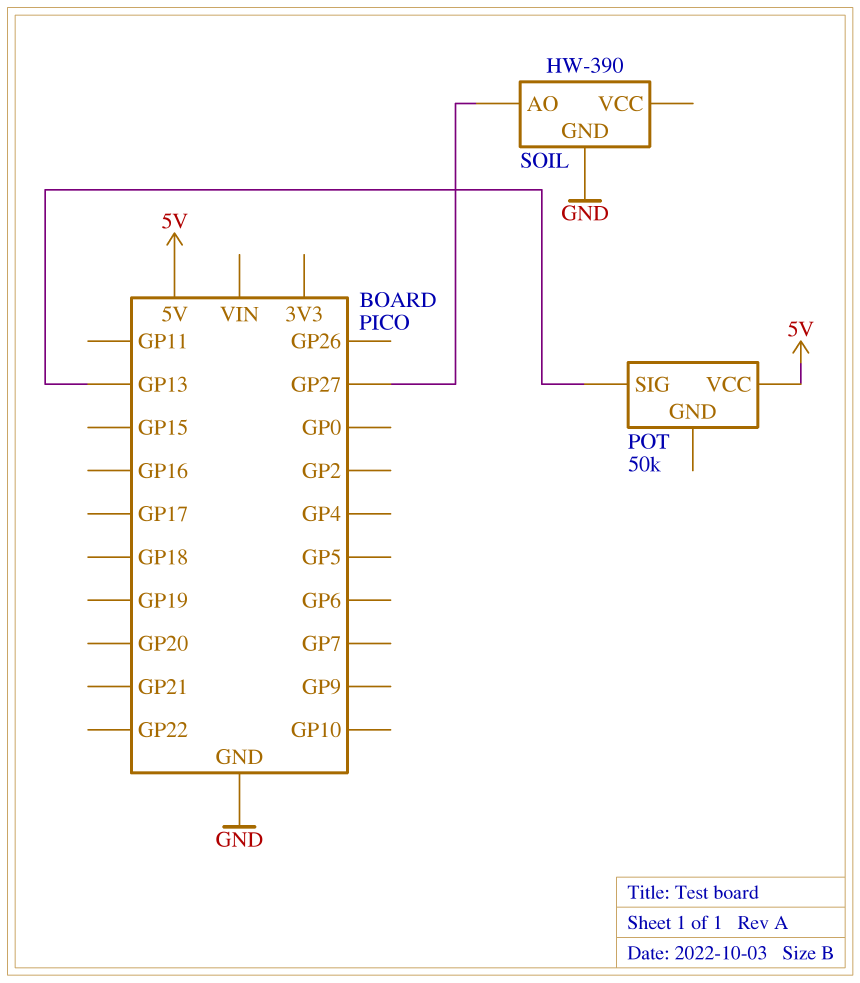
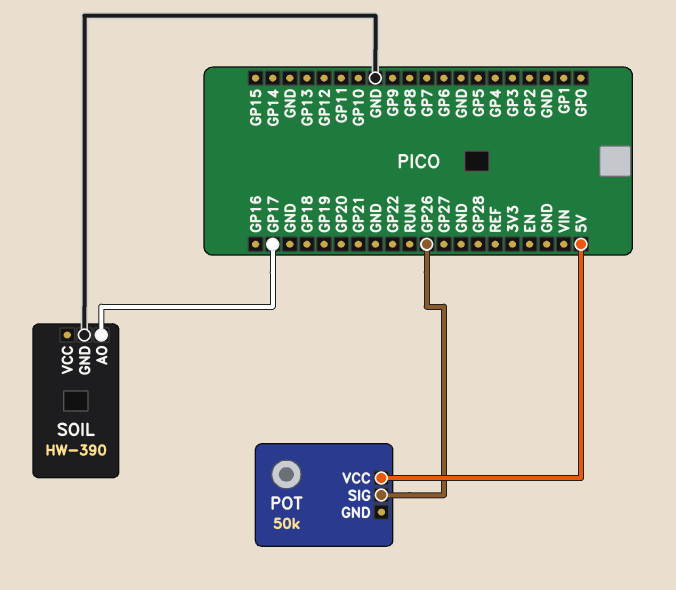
POT pin SIG: GP13 -> GP26
SOIL pin AO: GP27 -> GP17

